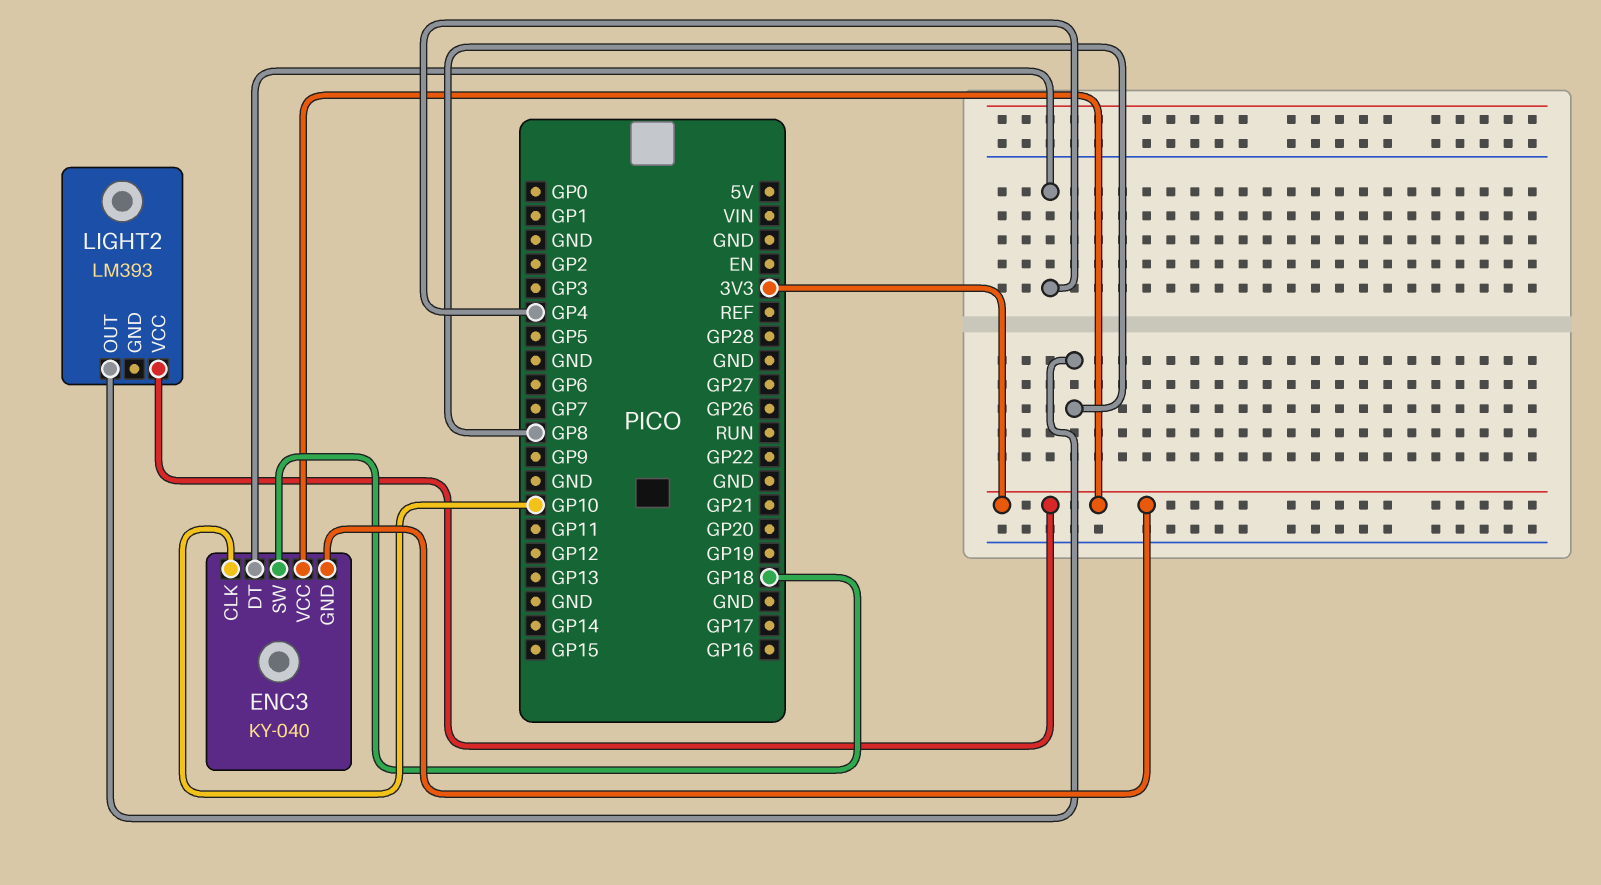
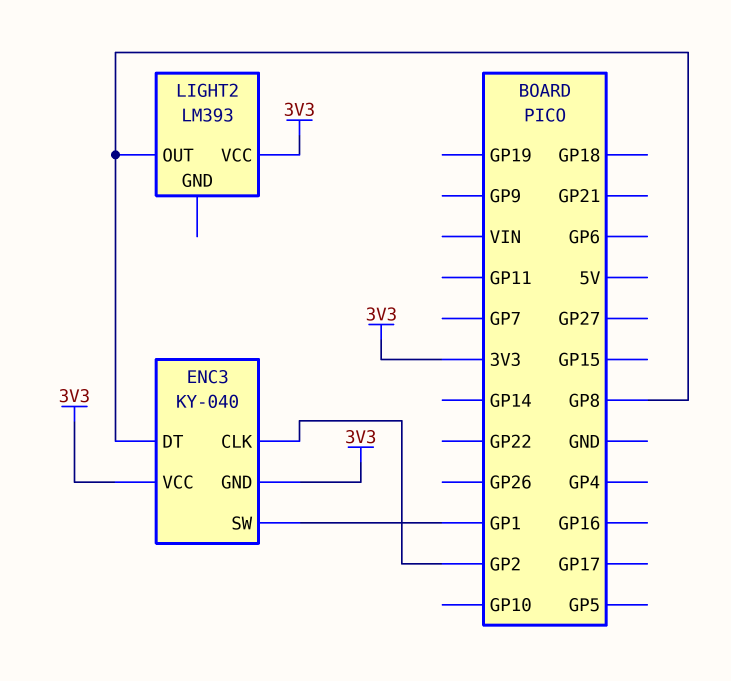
ENC3 pin CLK: GP10 -> GP2
ENC3 pin DT: GP4 -> GP8
ENC3 pin SW: GP18 -> GP1

